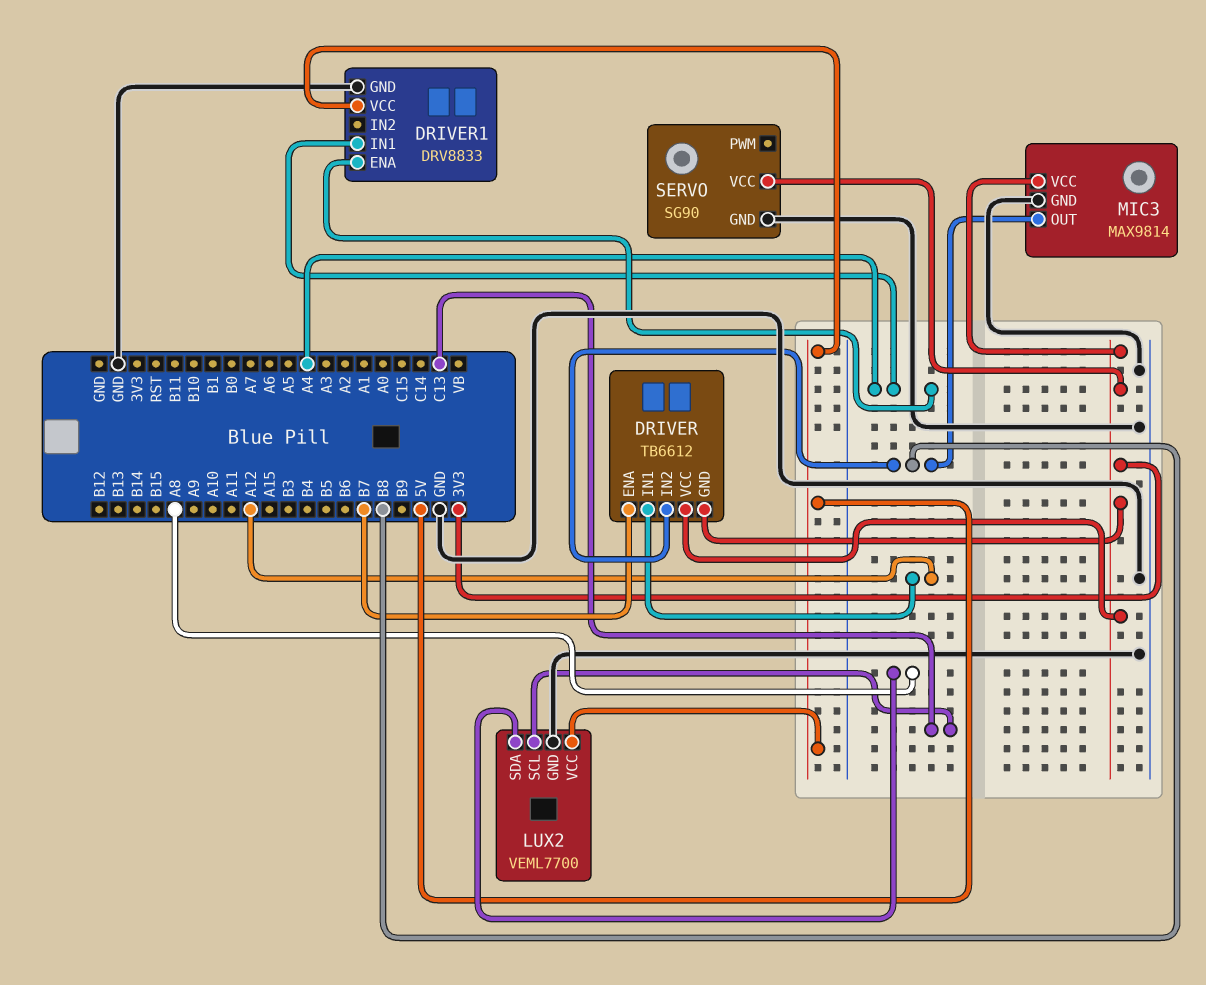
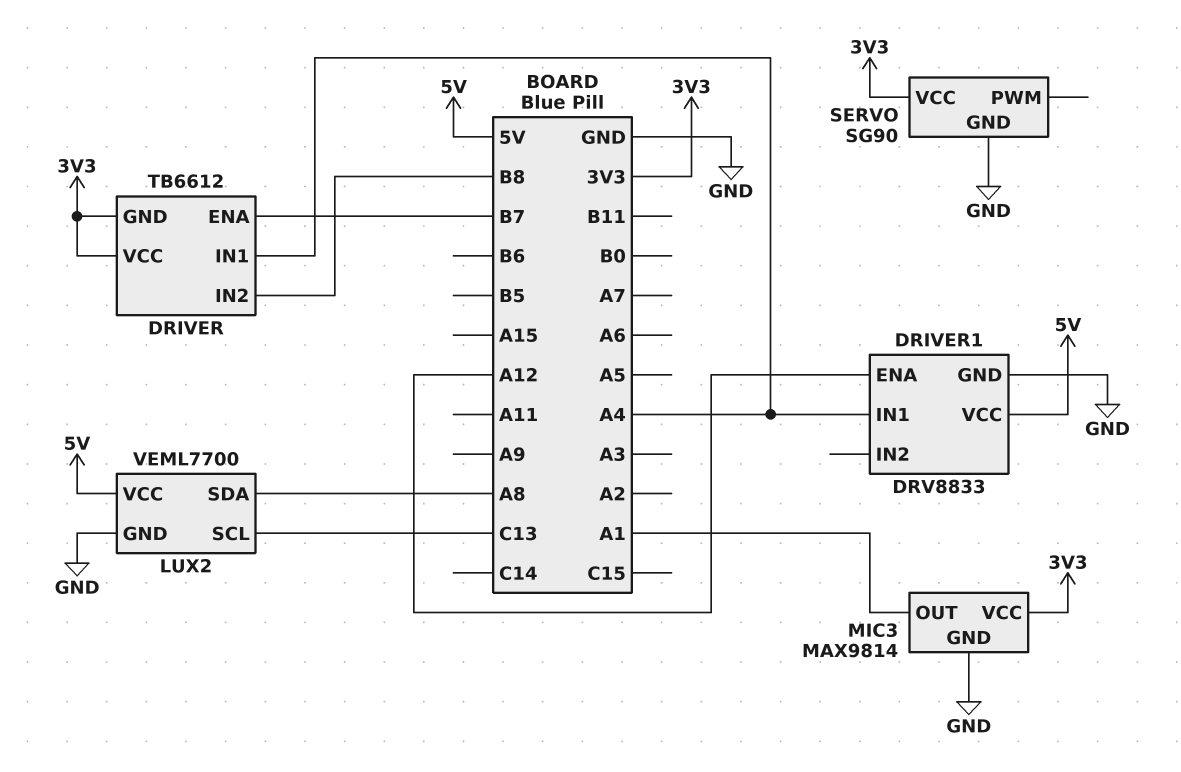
DRIVER pin IN1: A12 -> A4
DRIVER1 pin ENA: A4 -> A12
MIC3 pin OUT: B8 -> A1

